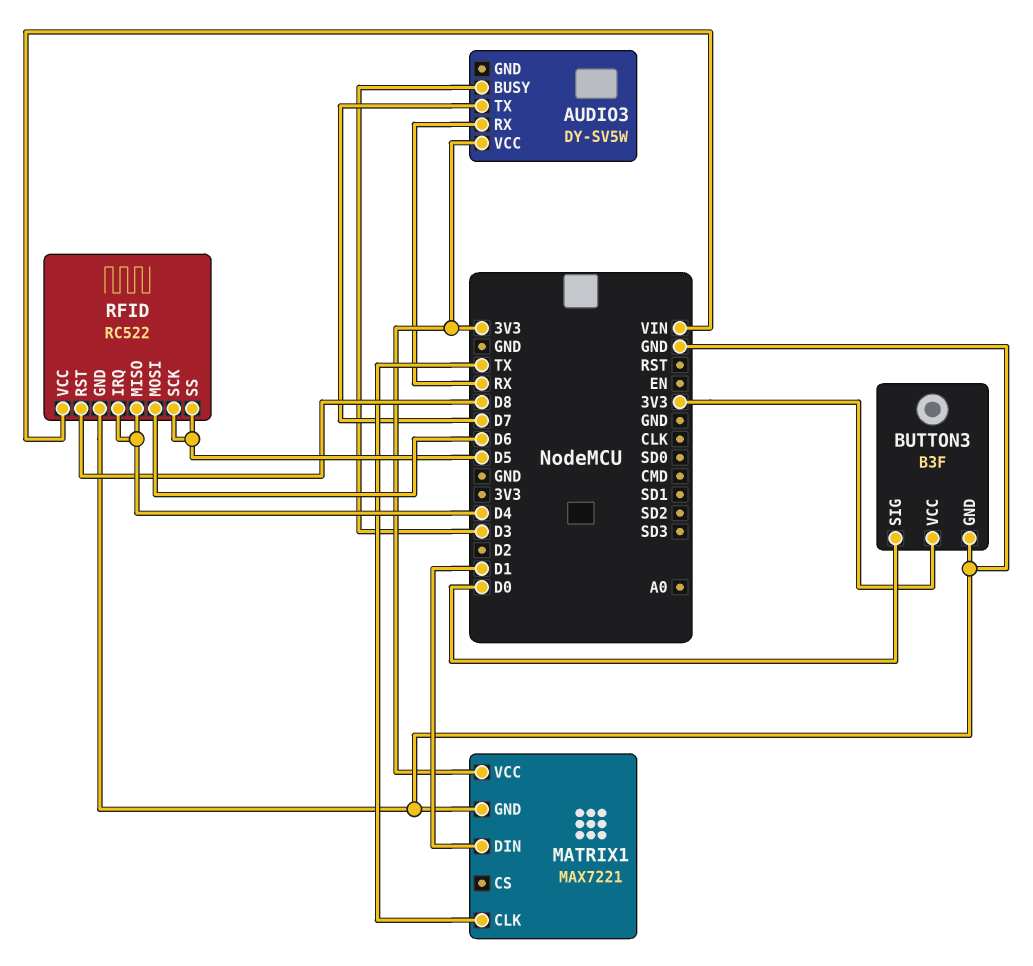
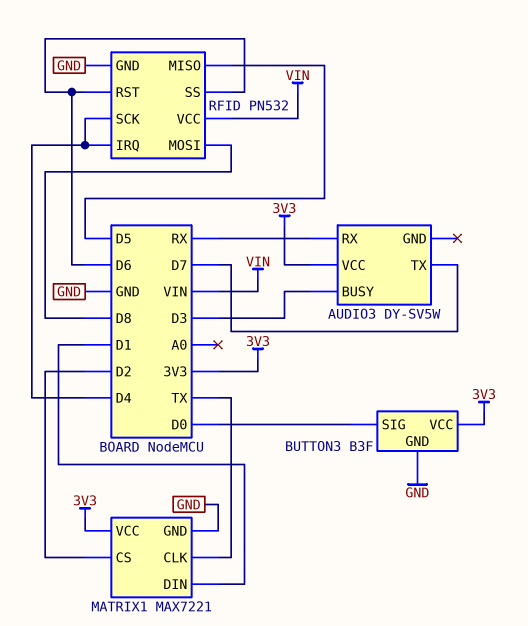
MATRIX1 pin CS: none -> D2
RFID: RC522 -> PN532
RFID pin MISO: D4 -> D5
RFID pin MOSI: D6 -> D8
RFID pin RST: D8 -> D6
RFID pin SCK: D5 -> D4
RFID pin SS: D5 -> D6

